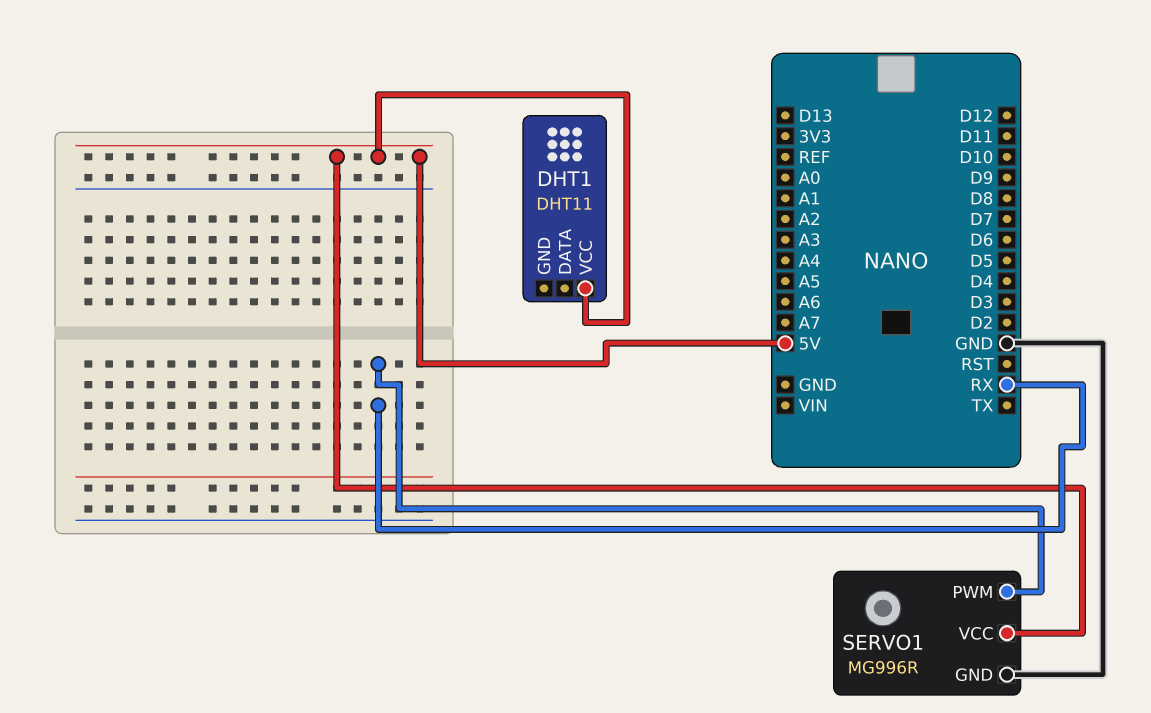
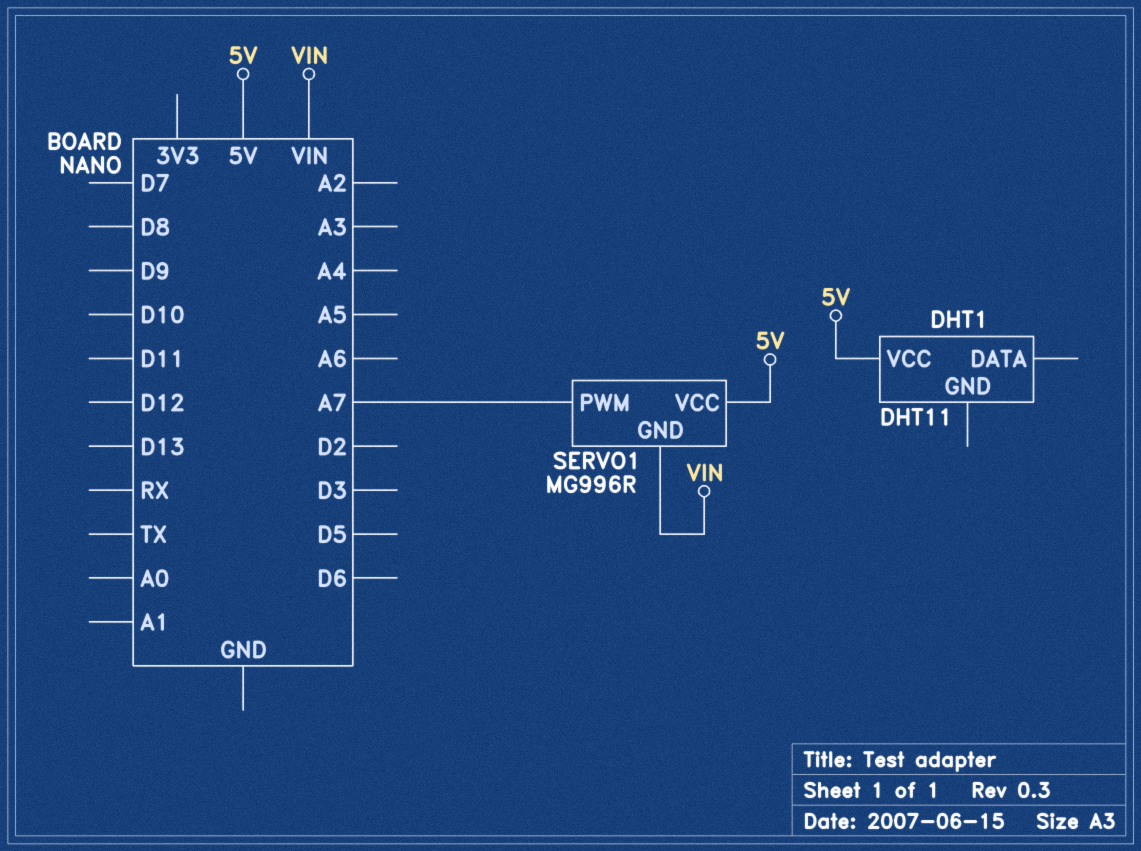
SERVO1 pin GND: GND -> VIN
SERVO1 pin PWM: RX -> A7

